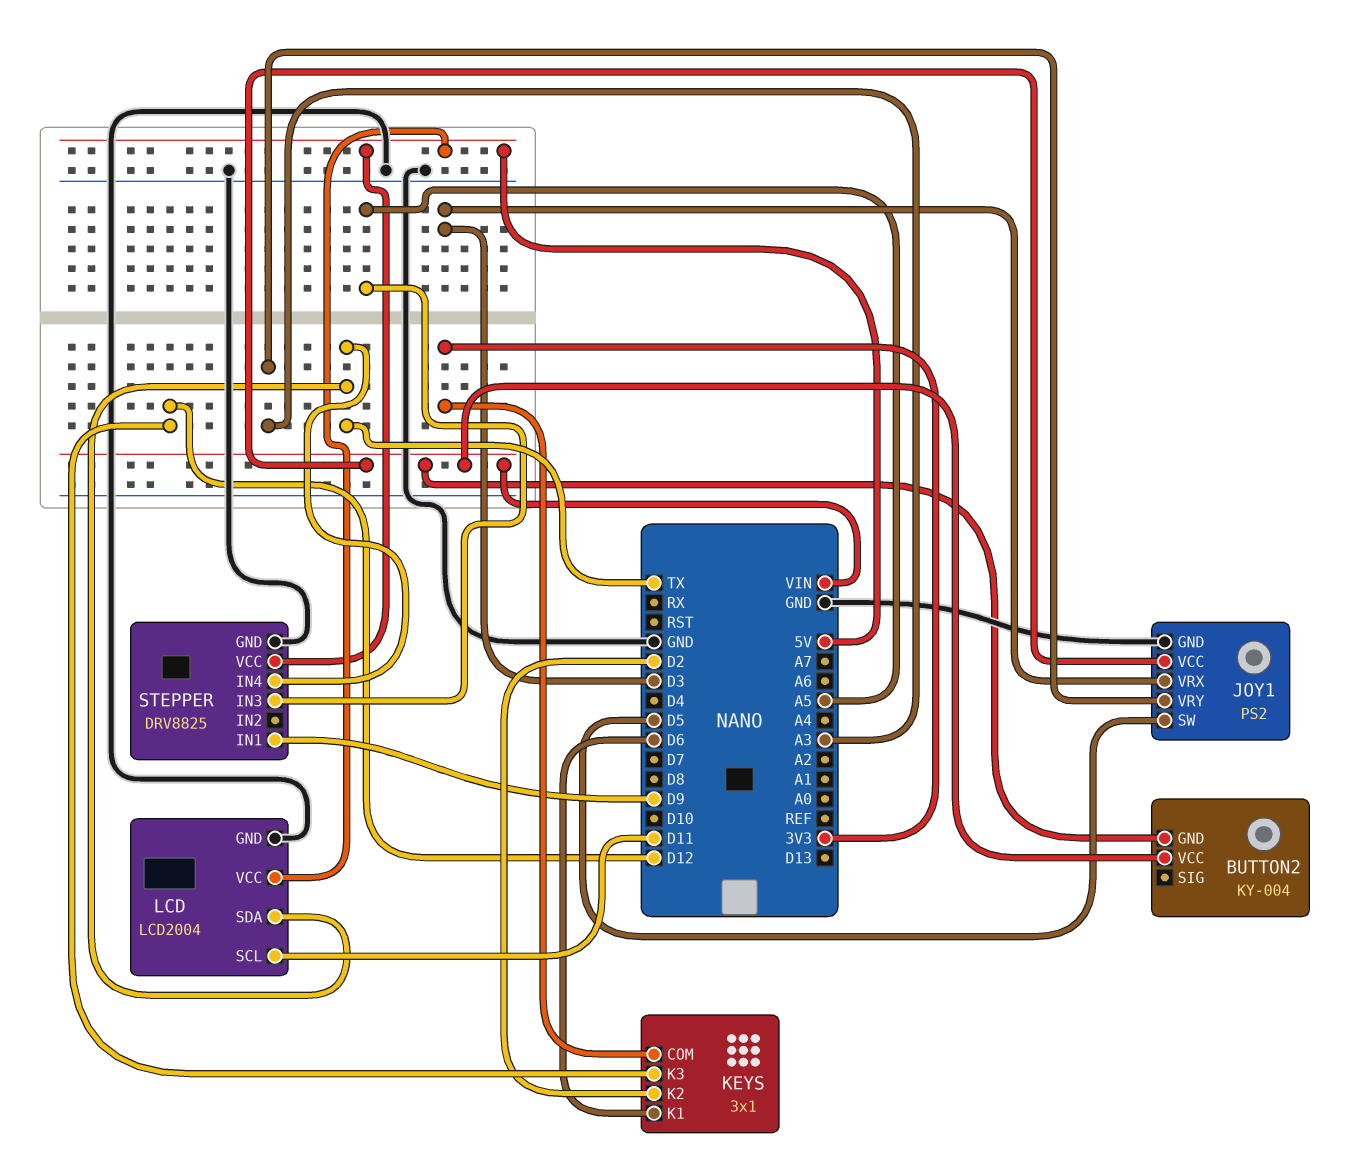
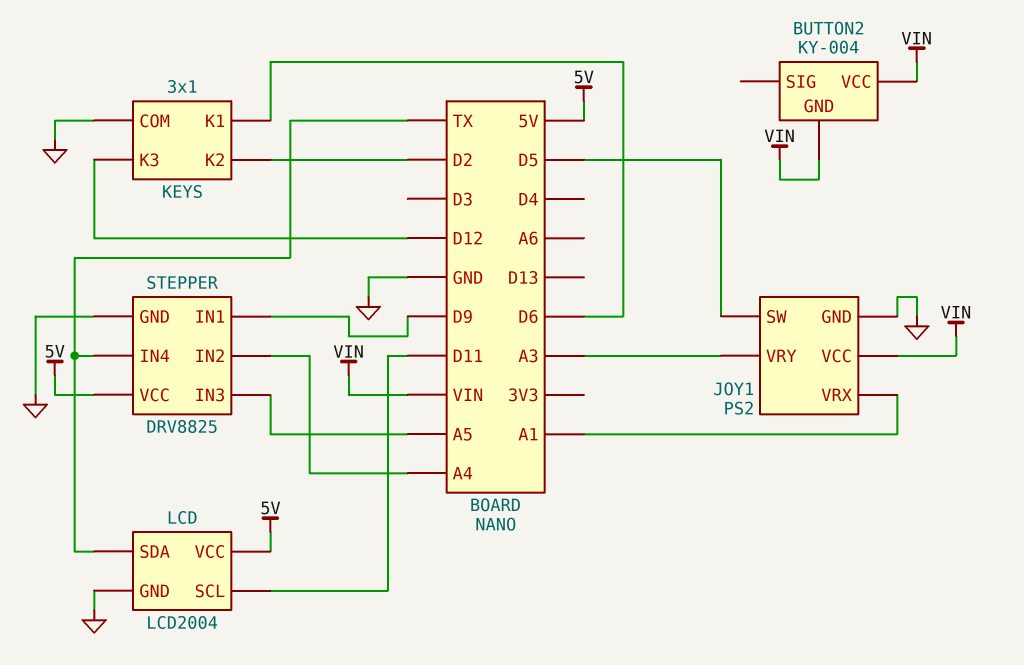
JOY1 pin VRX: D3 -> A1
KEYS pin COM: 3V3 -> GND
STEPPER pin IN2: none -> A4

